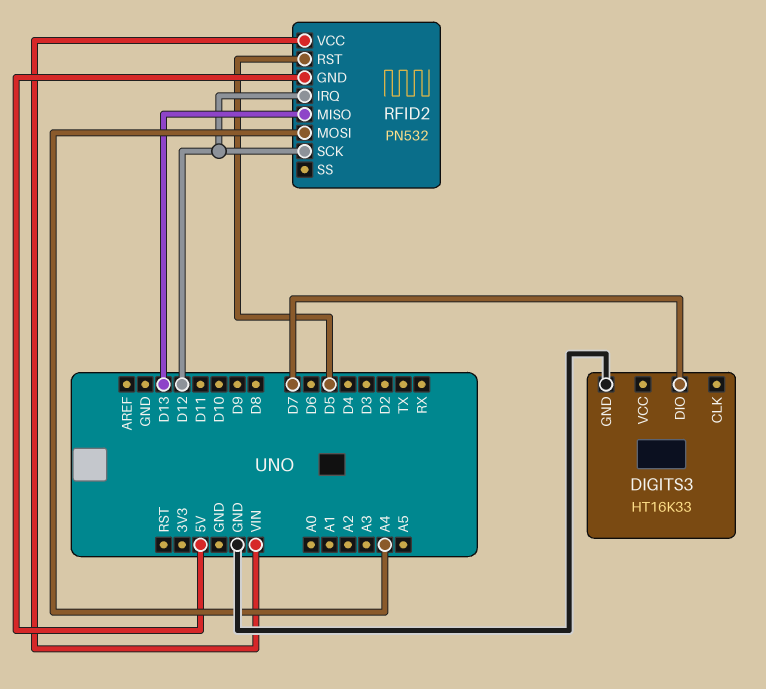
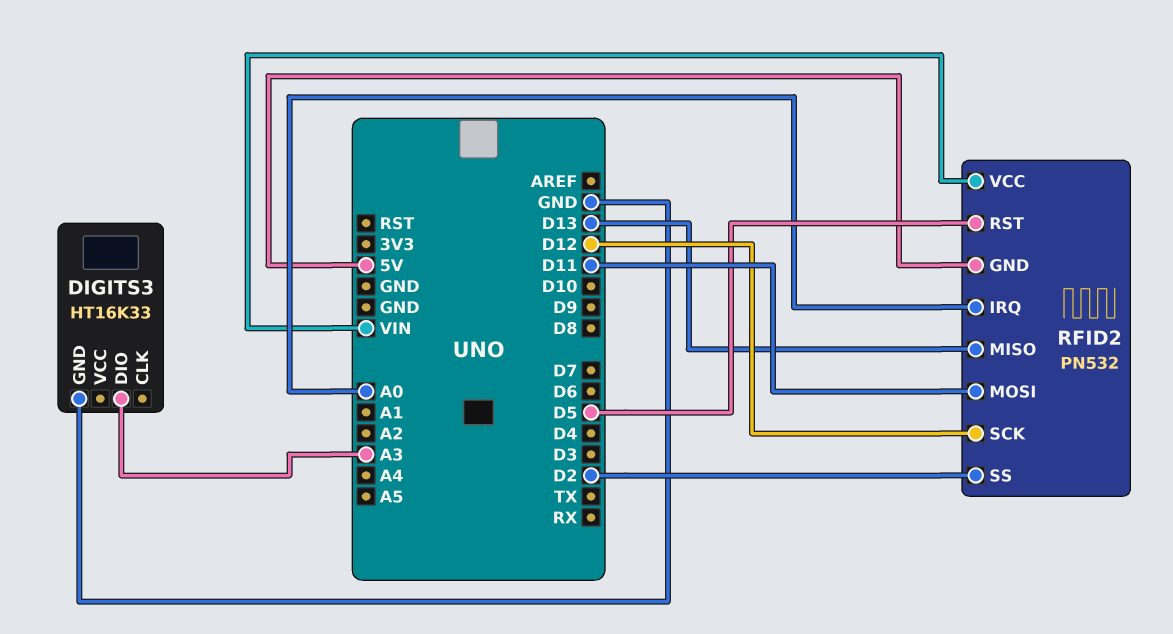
DIGITS3 pin DIO: D7 -> A3
RFID2 pin IRQ: D12 -> A0
RFID2 pin MOSI: A4 -> D11
RFID2 pin SS: none -> D2

